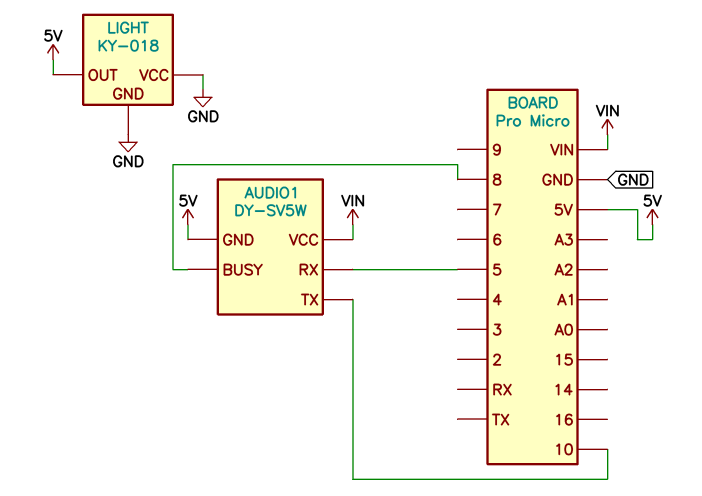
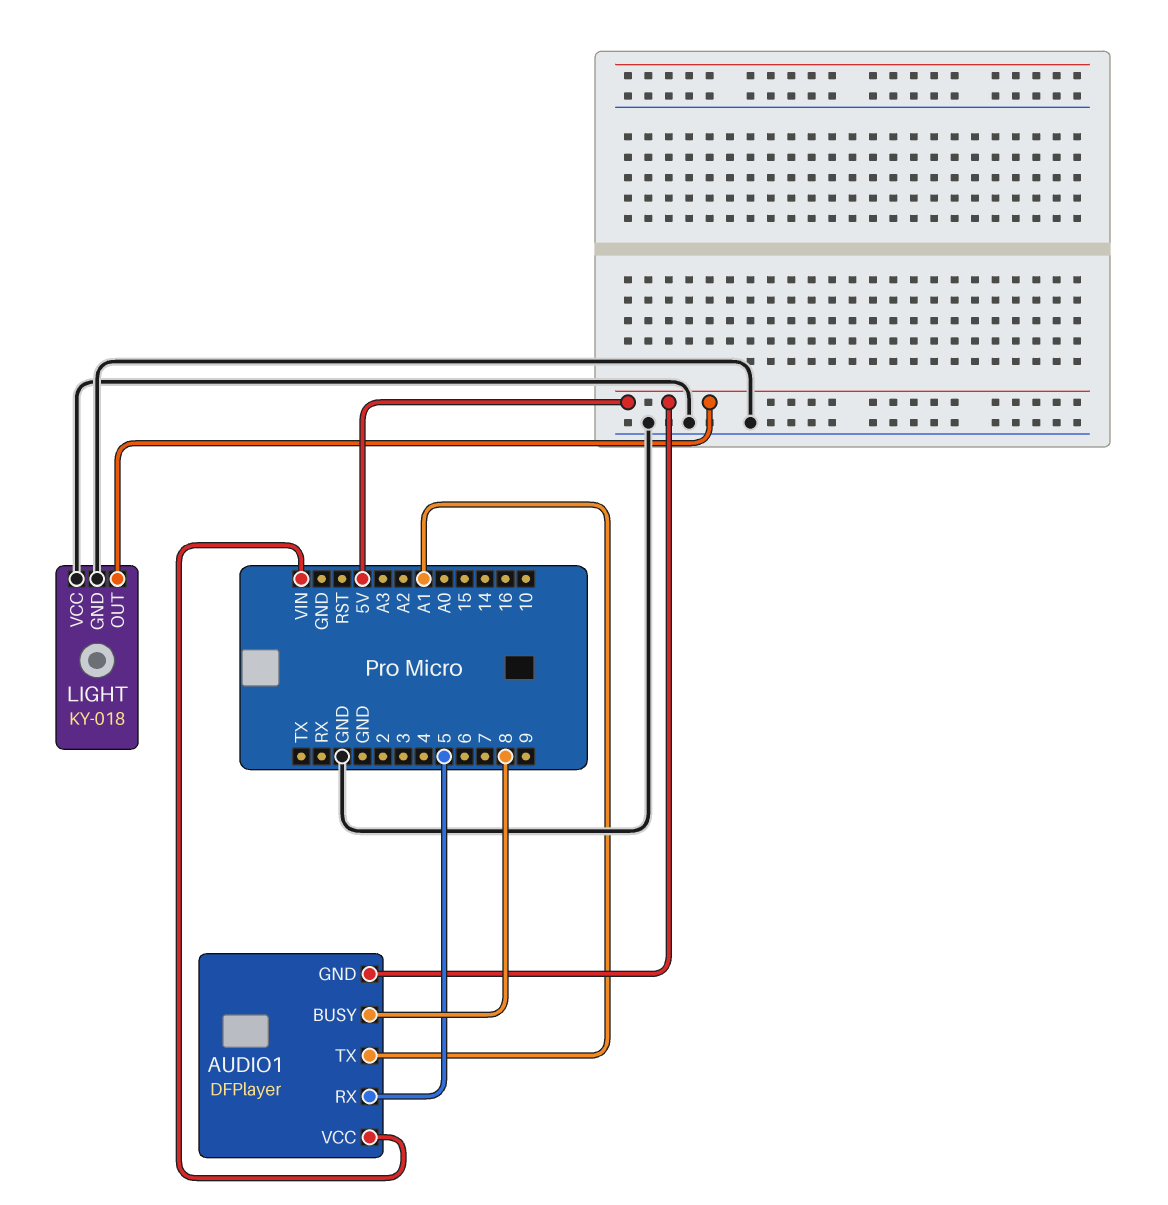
AUDIO1: DY-SV5W -> DFPlayer
AUDIO1 pin TX: 10 -> A1

